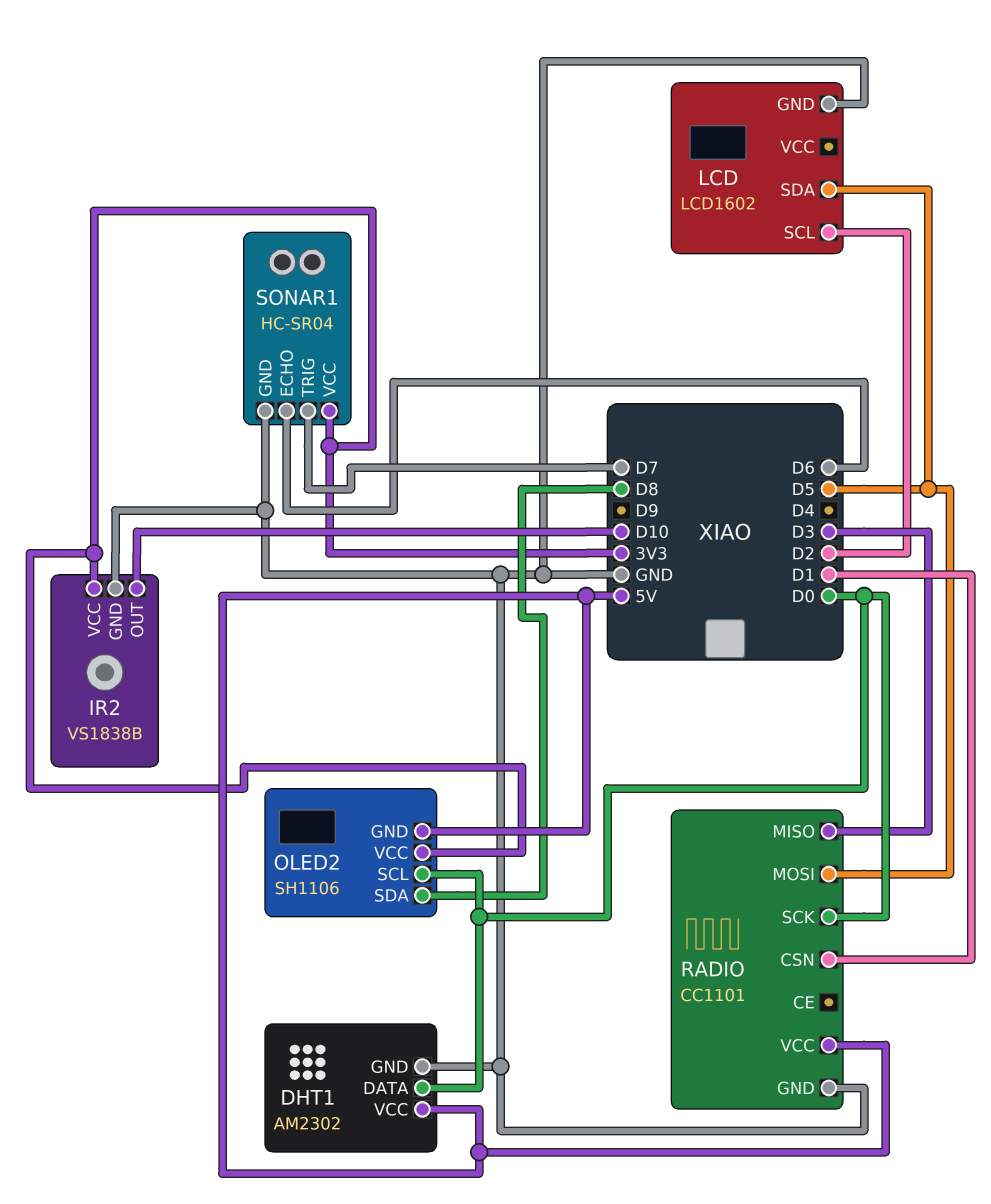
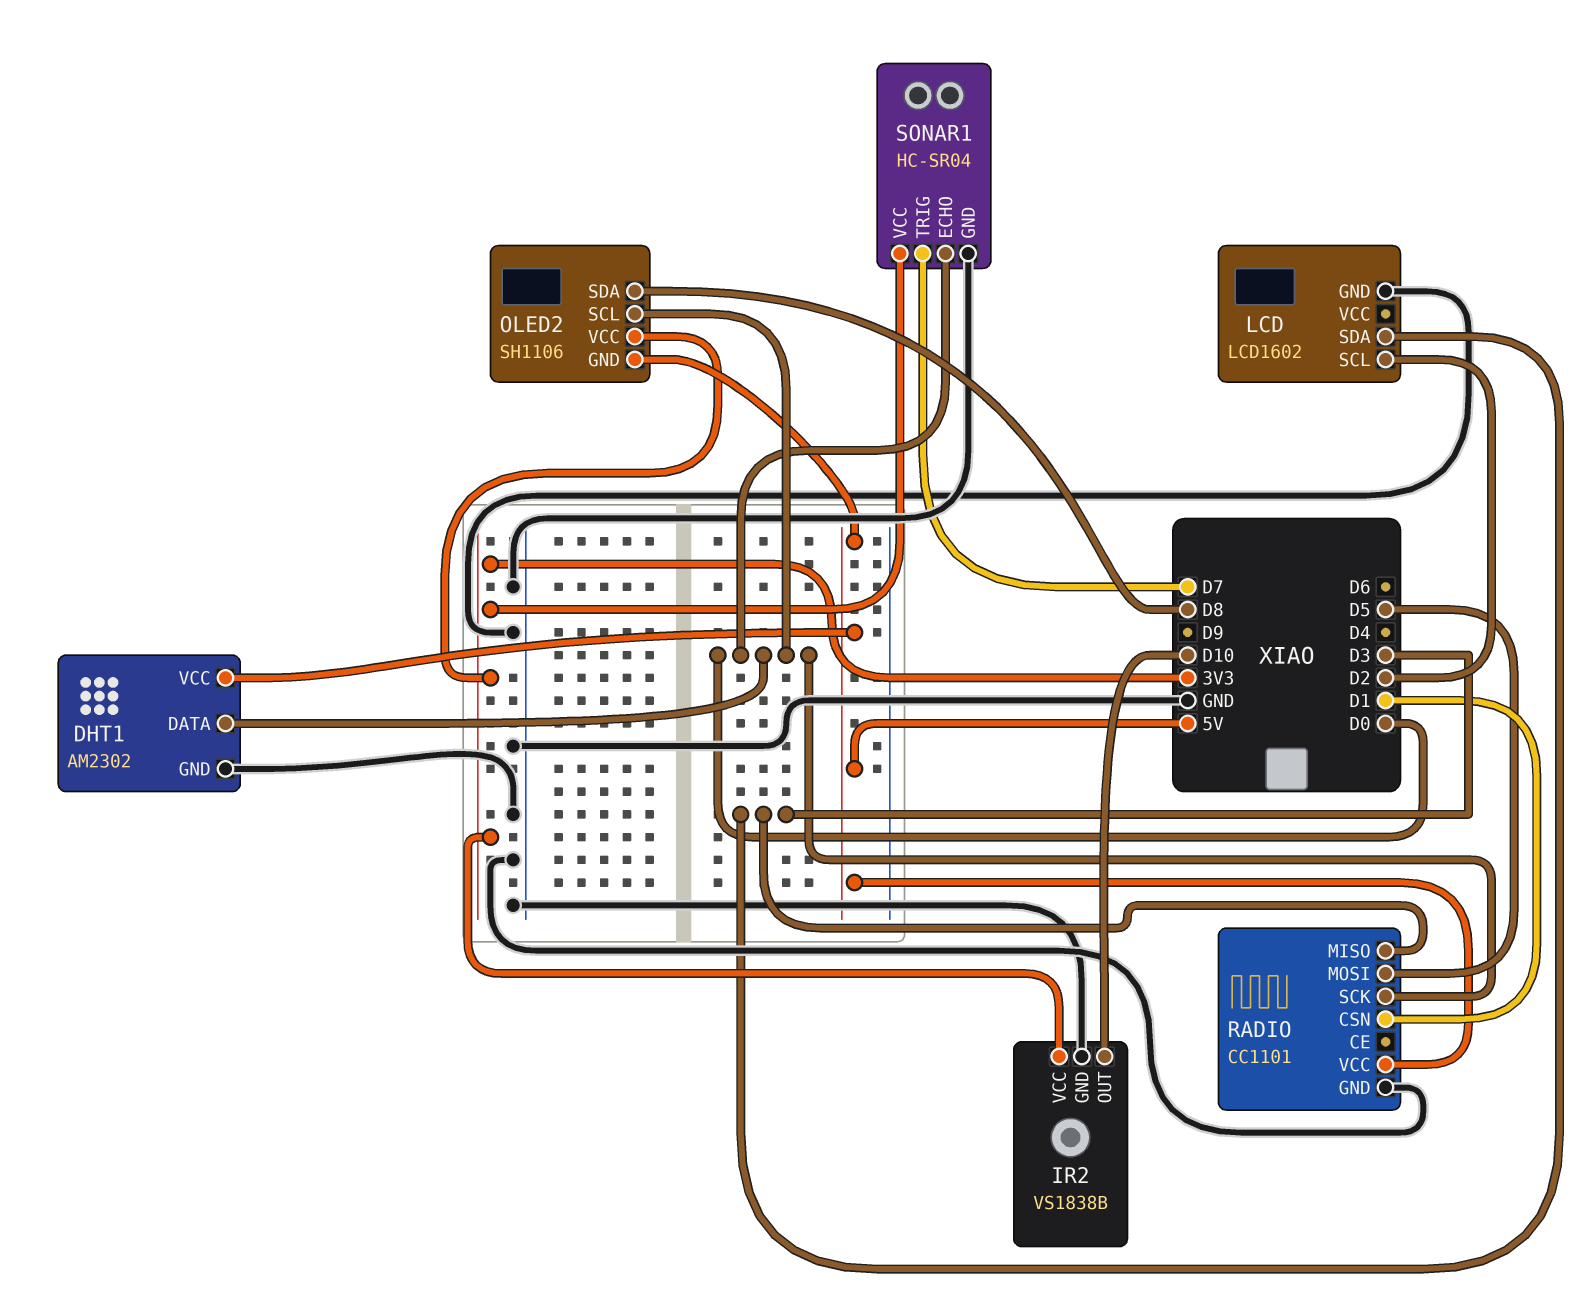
LCD pin SDA: D5 -> D3
SONAR1 pin ECHO: D6 -> D0

